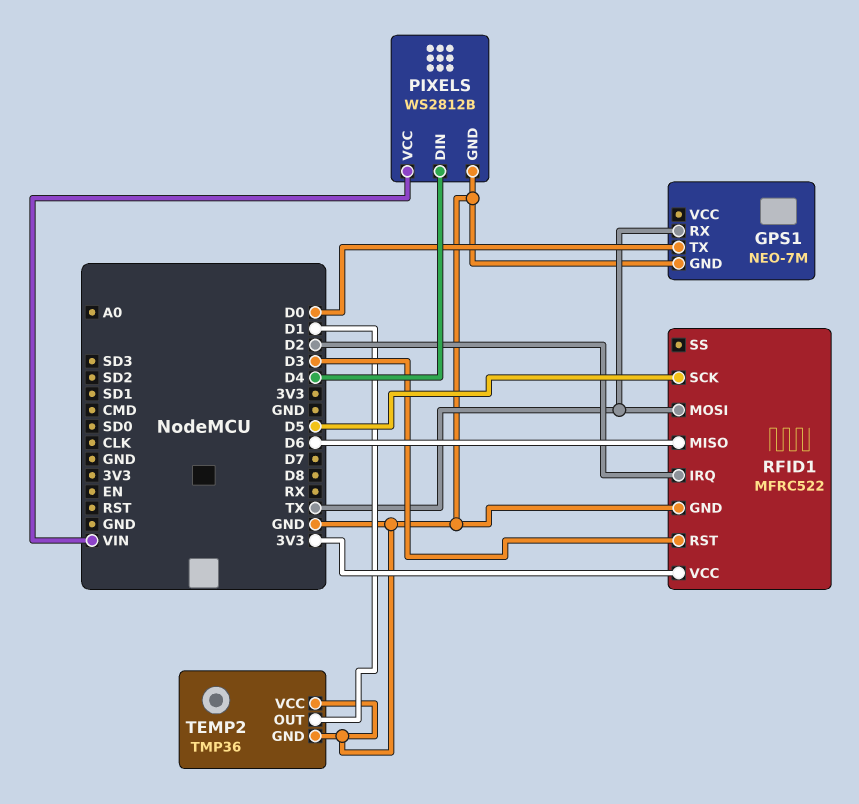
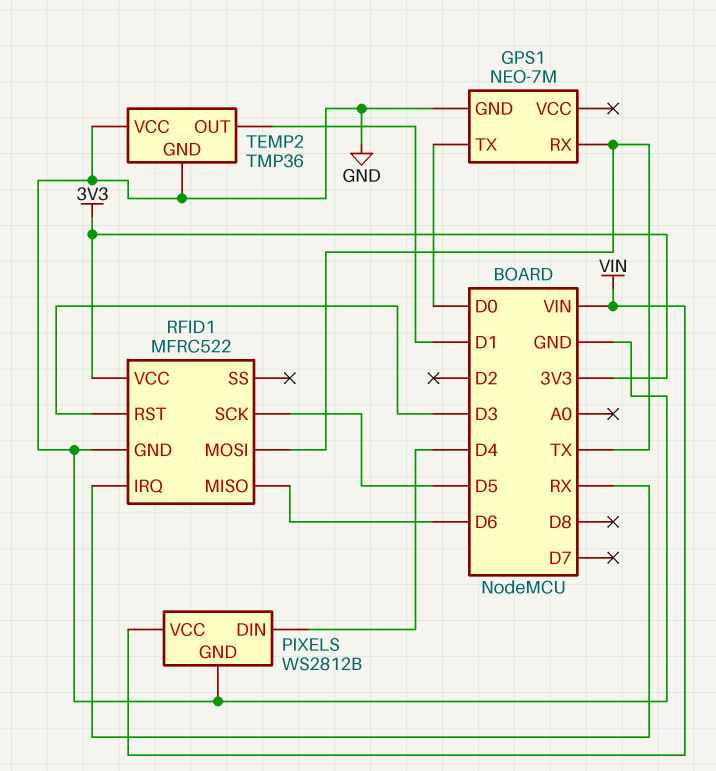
RFID1 pin IRQ: D2 -> RX

